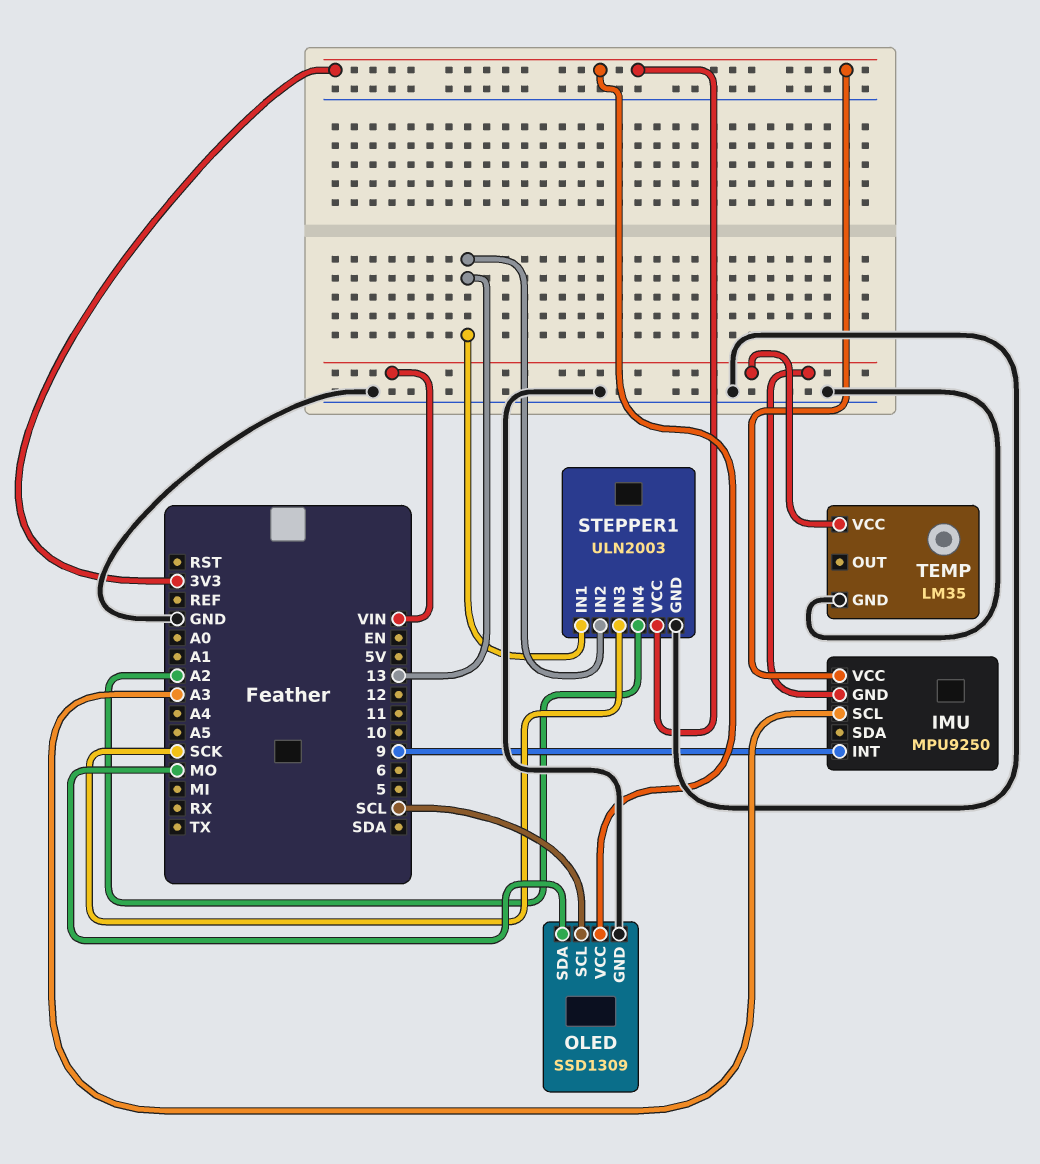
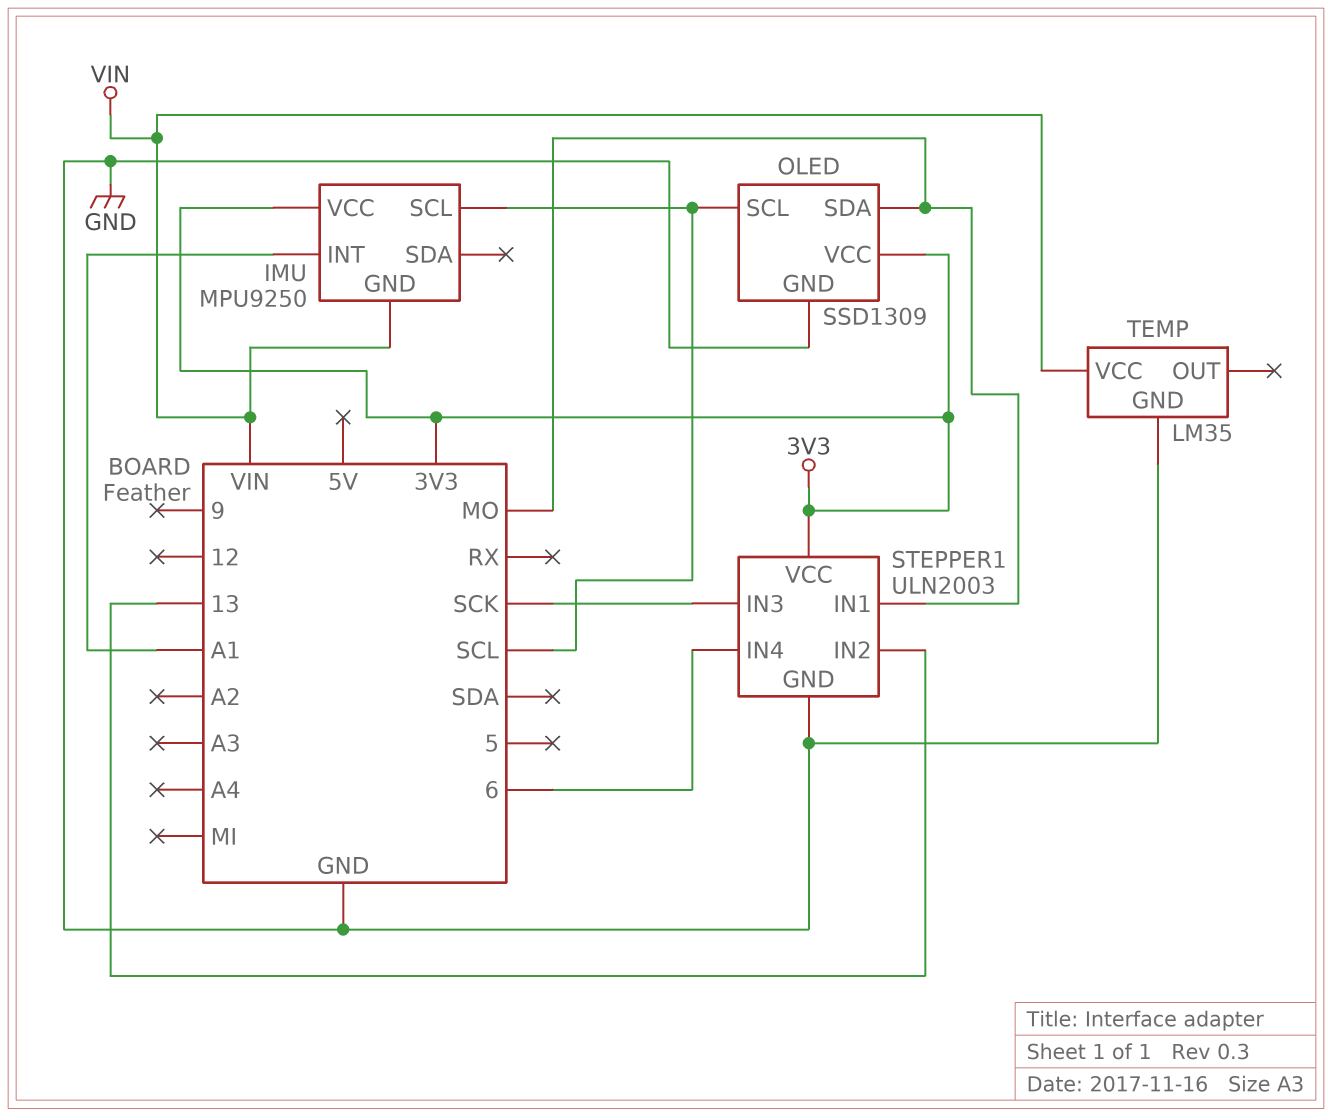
IMU pin INT: 9 -> A1
IMU pin SCL: A3 -> SCL
STEPPER1 pin IN1: 13 -> MO
STEPPER1 pin IN4: A2 -> 6

